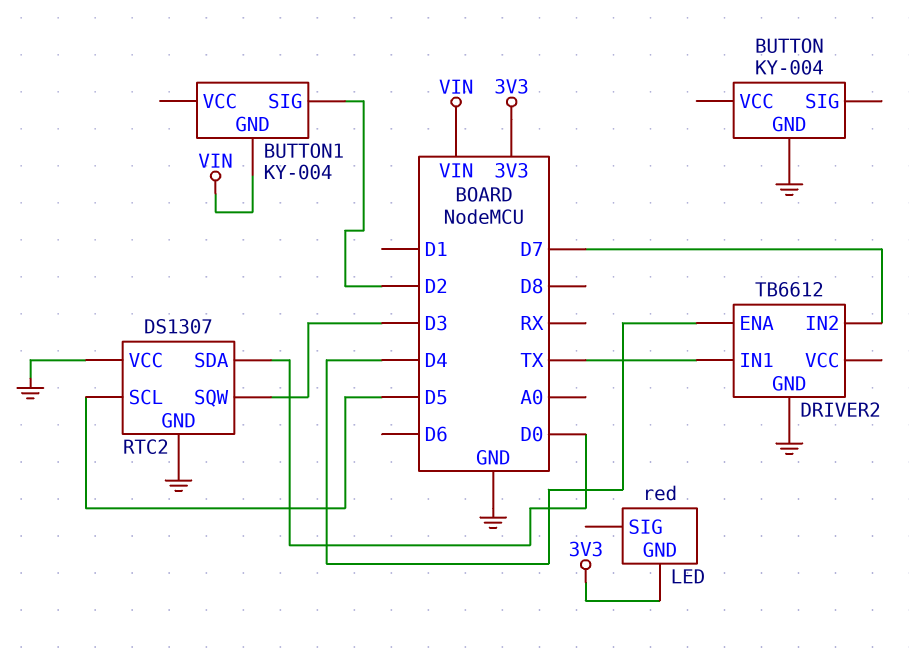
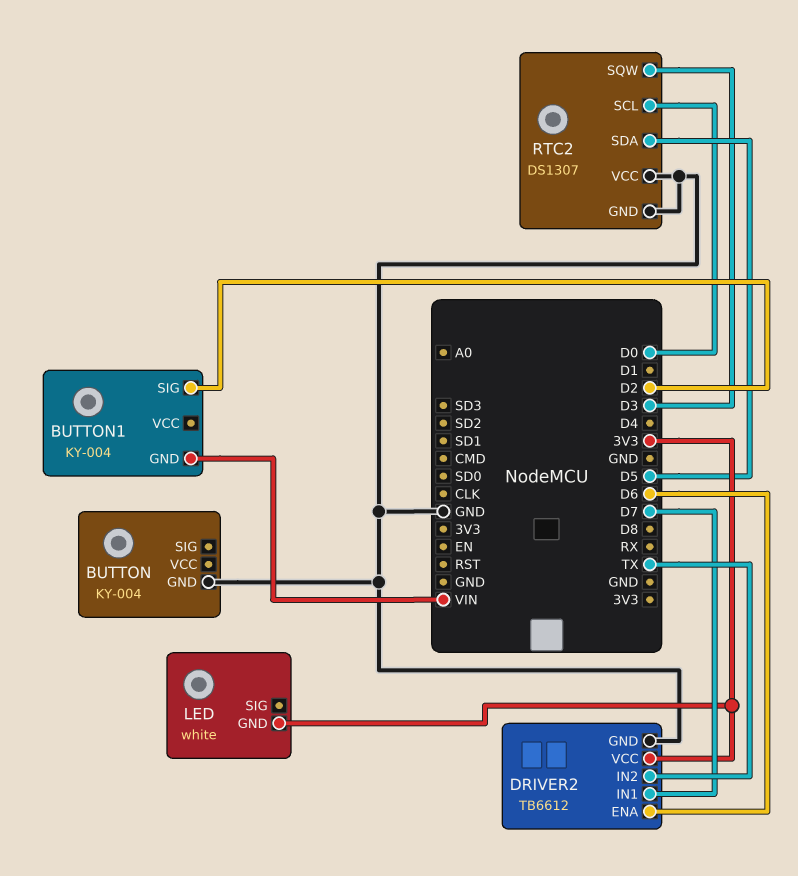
DRIVER2 pin ENA: D4 -> D6
DRIVER2 pin IN1: TX -> D7
DRIVER2 pin IN2: D7 -> TX
DRIVER2 pin VCC: none -> 3V3
LED: red -> white
RTC2 pin SCL: D5 -> D0
RTC2 pin SDA: D0 -> D5

